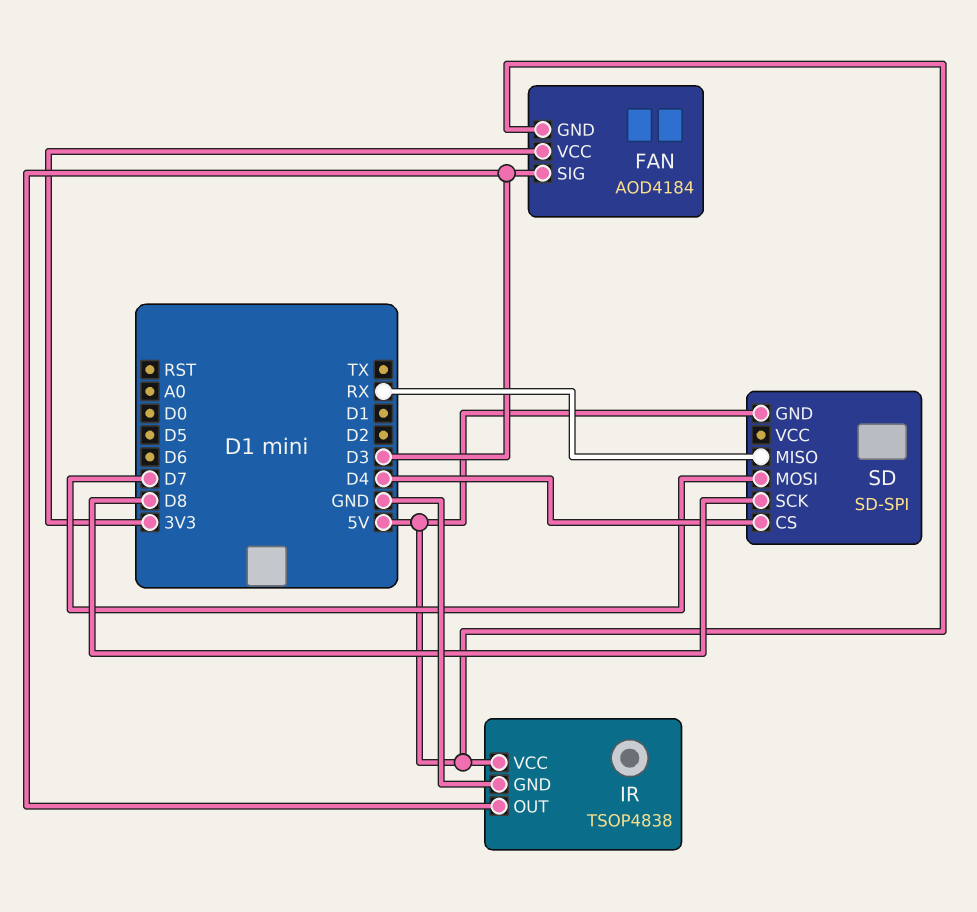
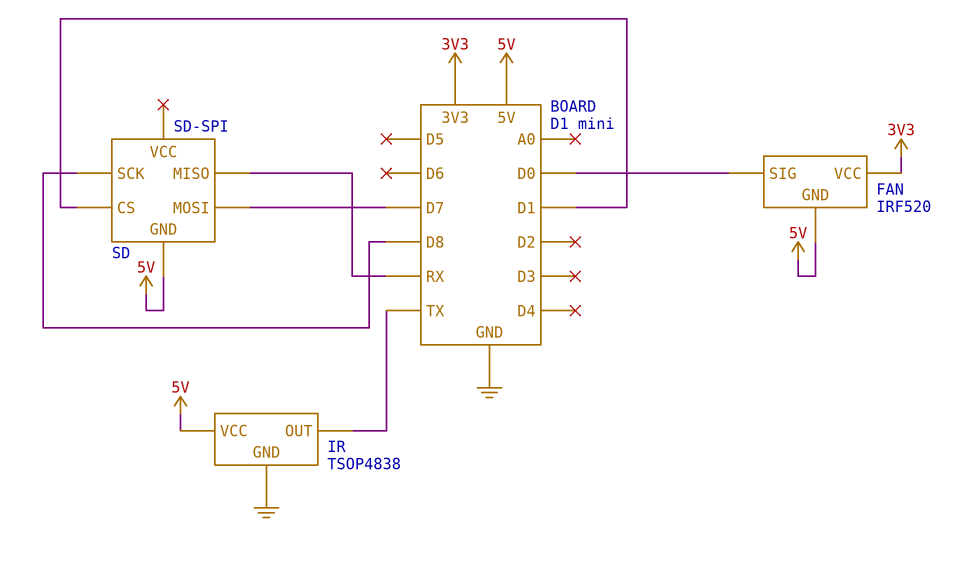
FAN: AOD4184 -> IRF520
FAN pin SIG: D3 -> D0
IR pin OUT: D3 -> TX
SD pin CS: D4 -> D1

